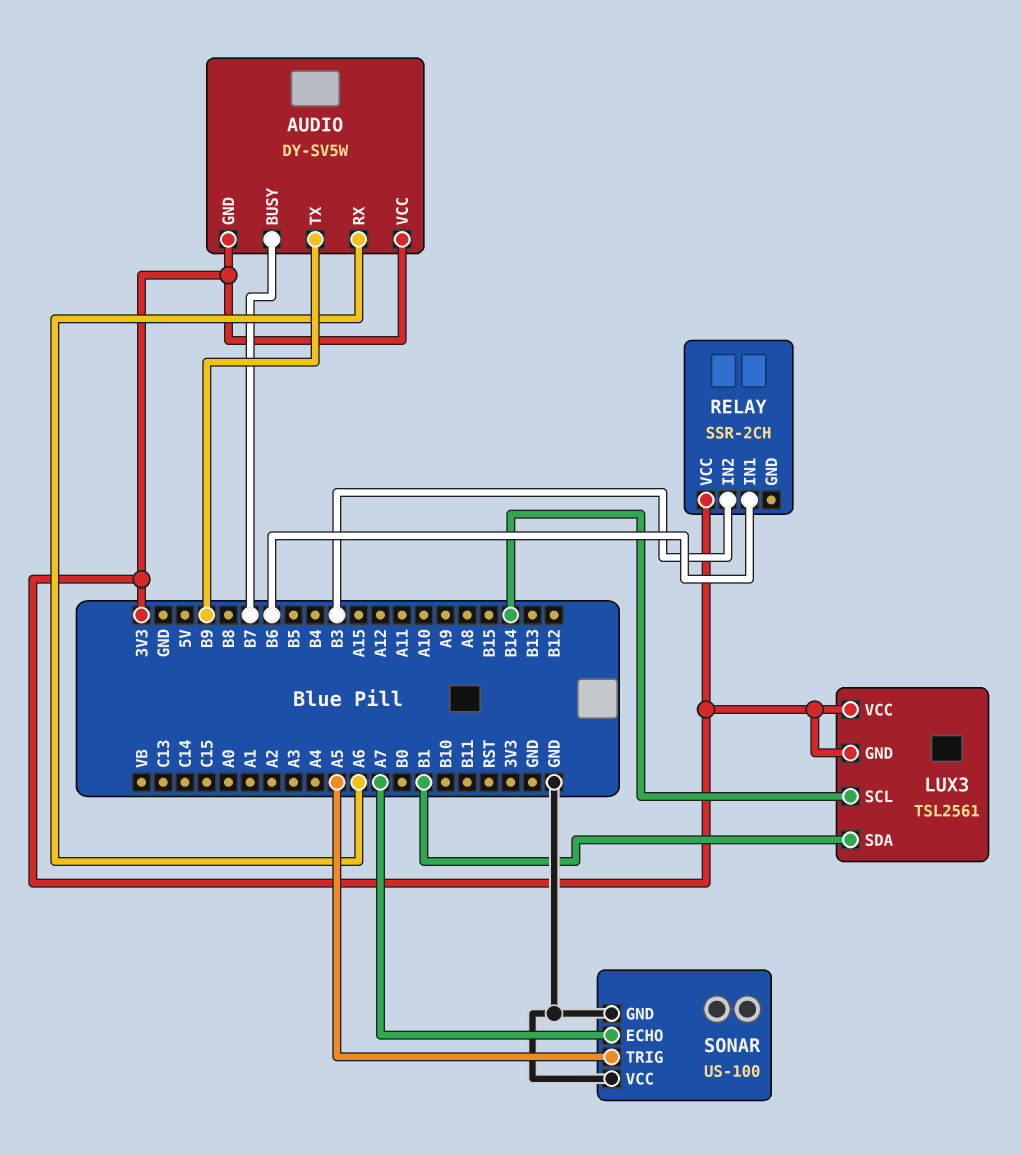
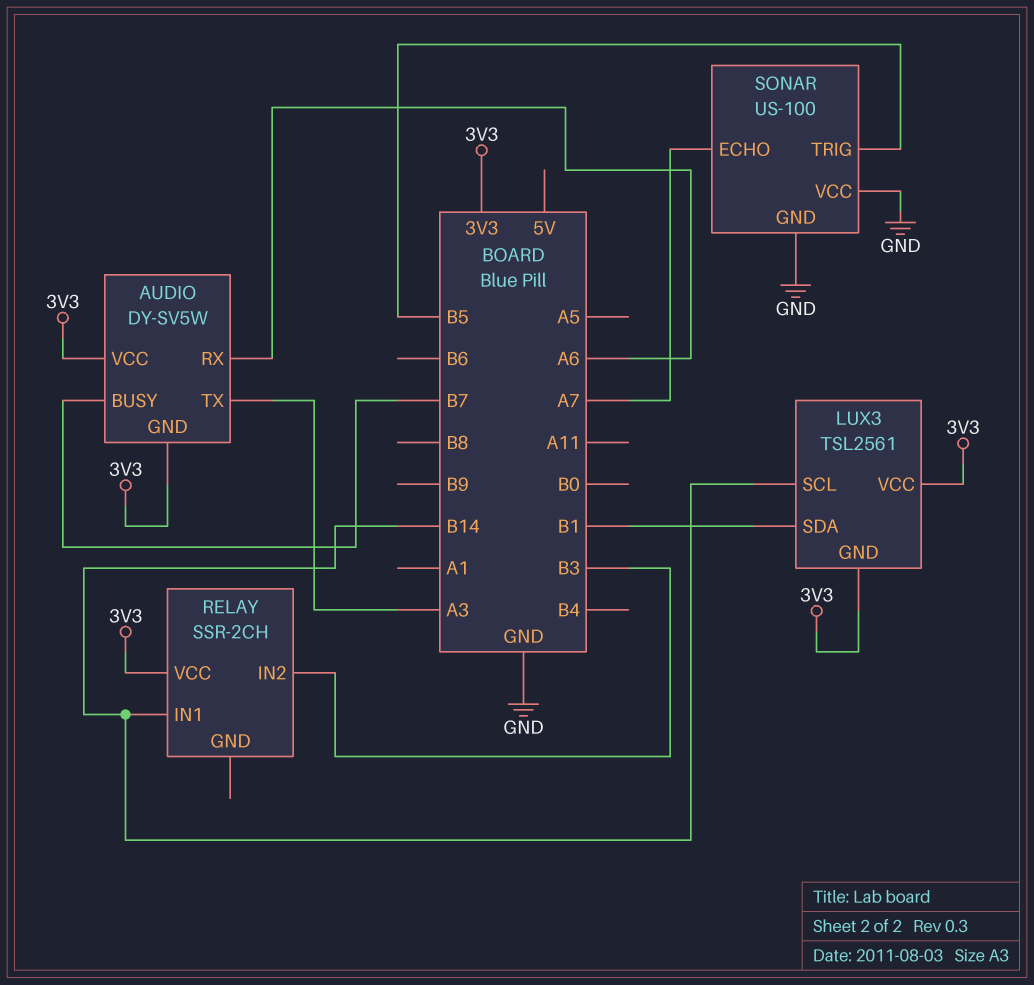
AUDIO pin TX: B9 -> A3
RELAY pin IN1: B6 -> B14
SONAR pin TRIG: A5 -> B5

